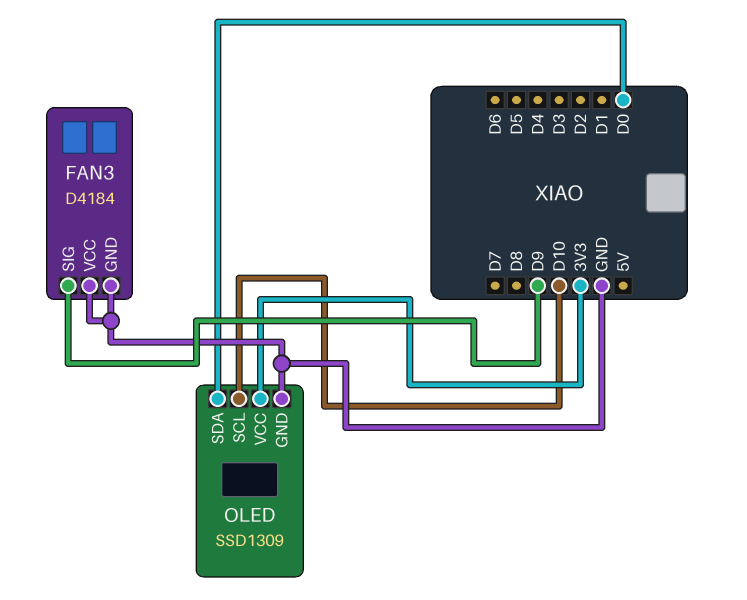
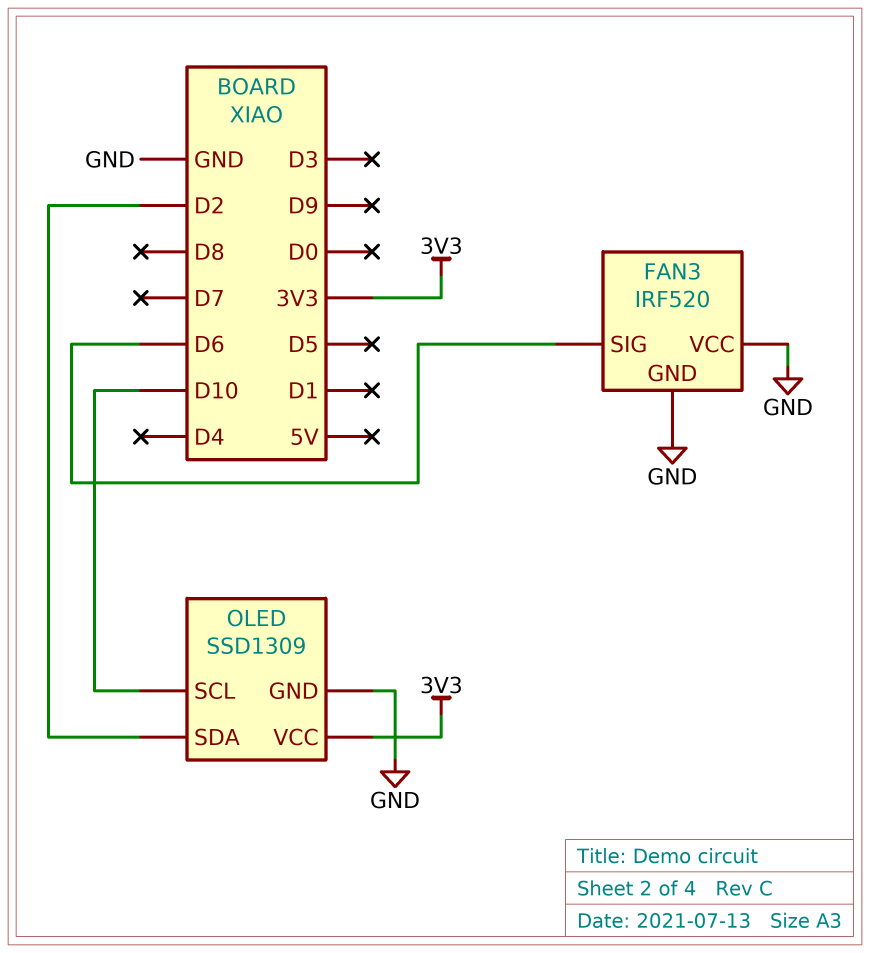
FAN3: D4184 -> IRF520
FAN3 pin SIG: D9 -> D6
OLED pin SDA: D0 -> D2

